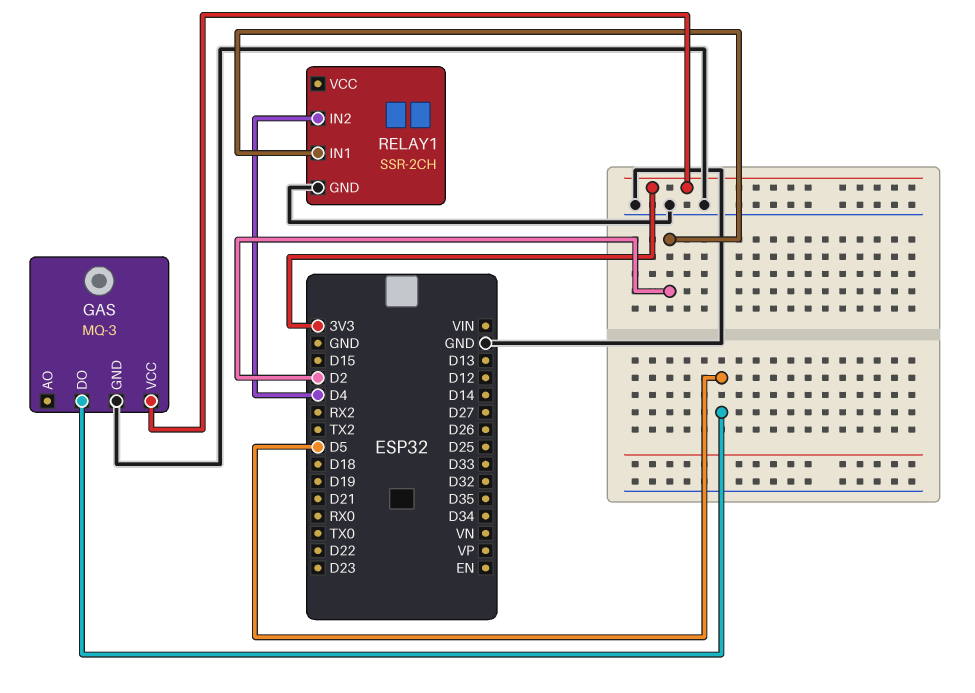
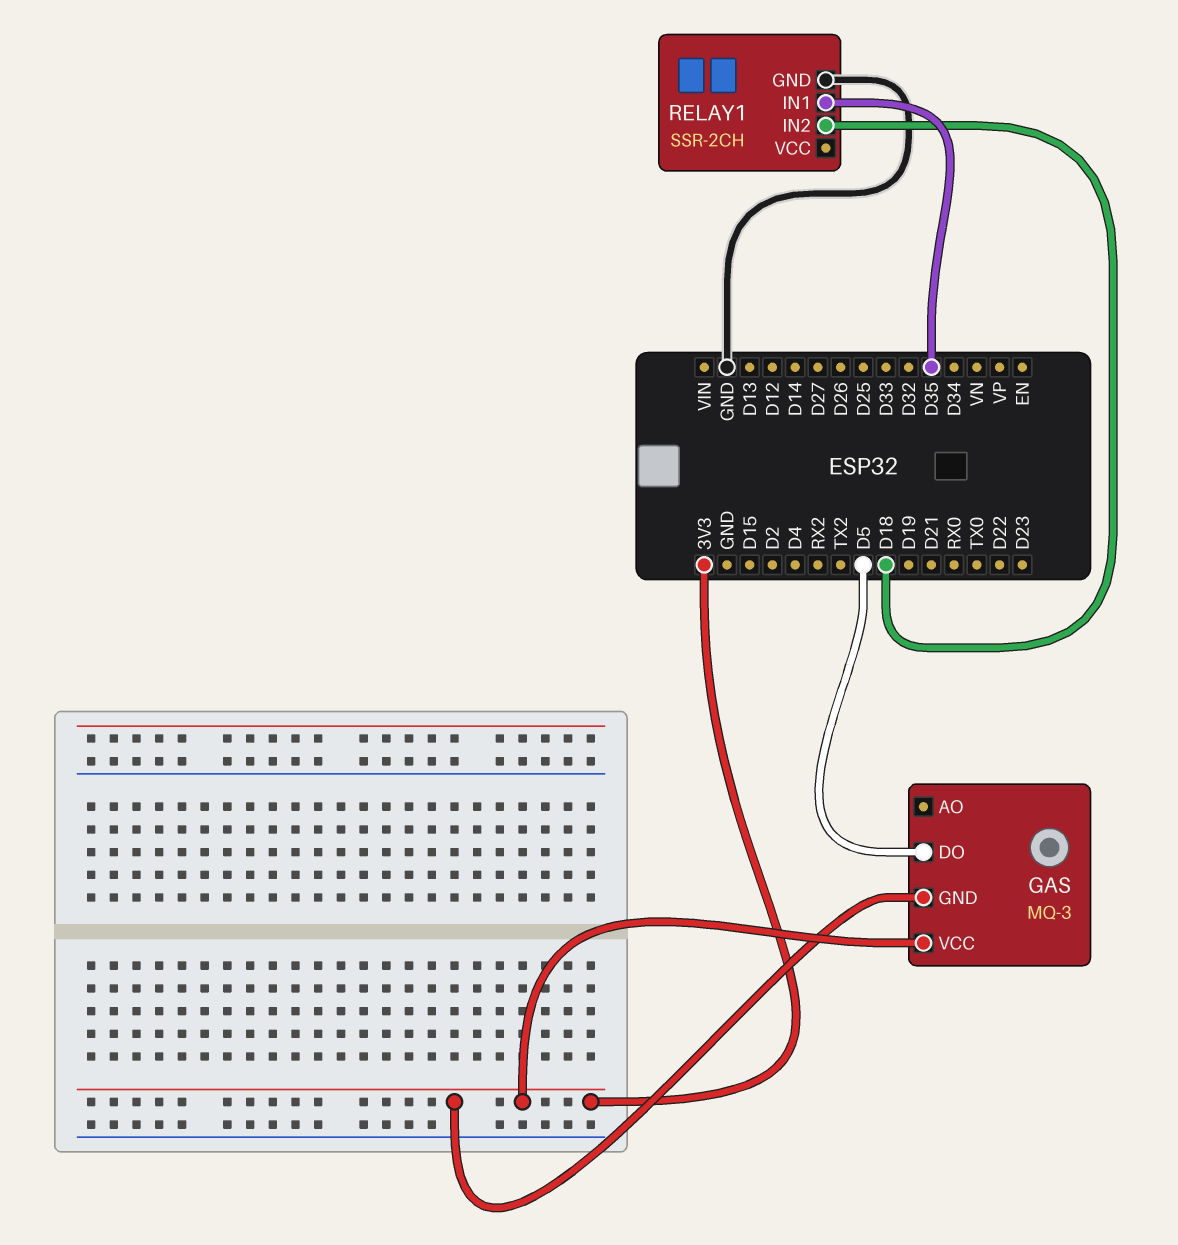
GAS pin GND: GND -> 3V3
RELAY1 pin IN1: D2 -> D35
RELAY1 pin IN2: D4 -> D18

